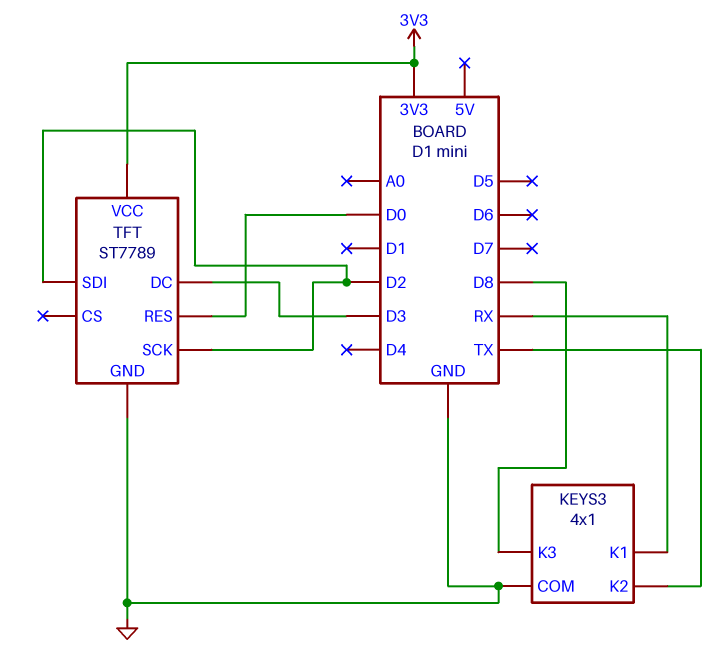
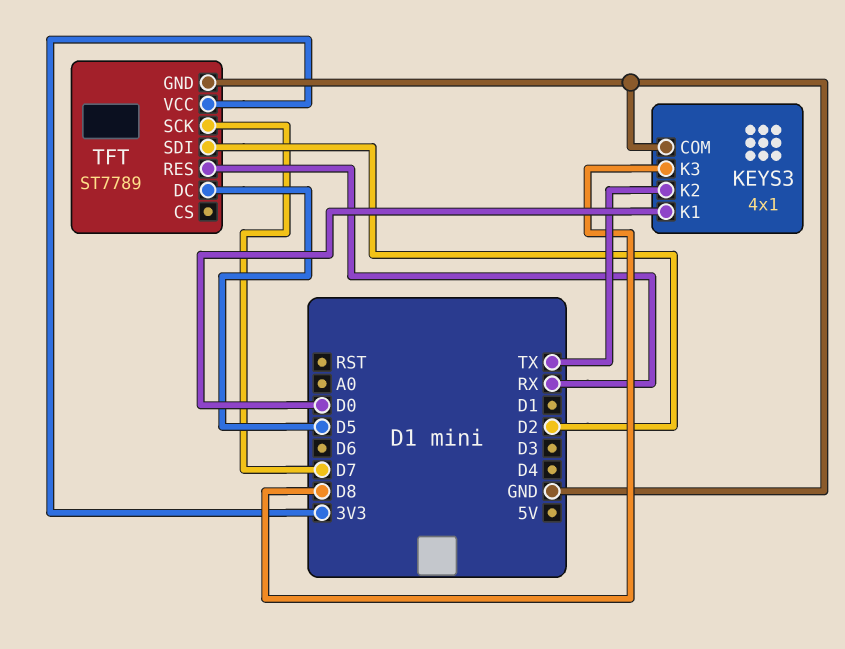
KEYS3 pin K1: RX -> D0
TFT pin DC: D3 -> D5
TFT pin RES: D0 -> RX
TFT pin SCK: D2 -> D7

